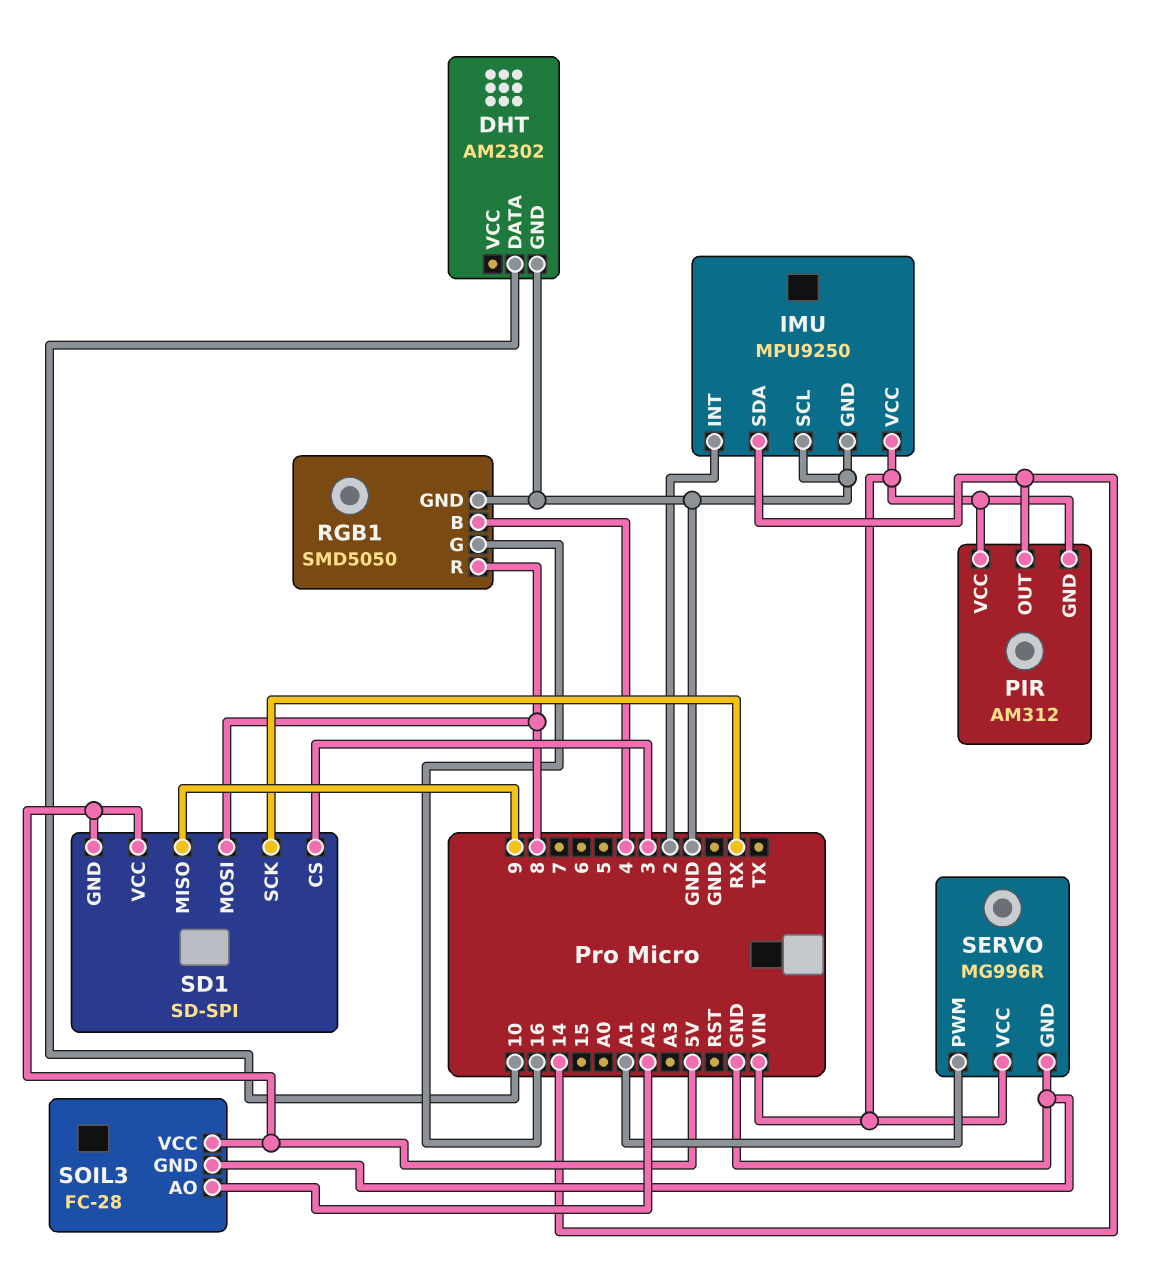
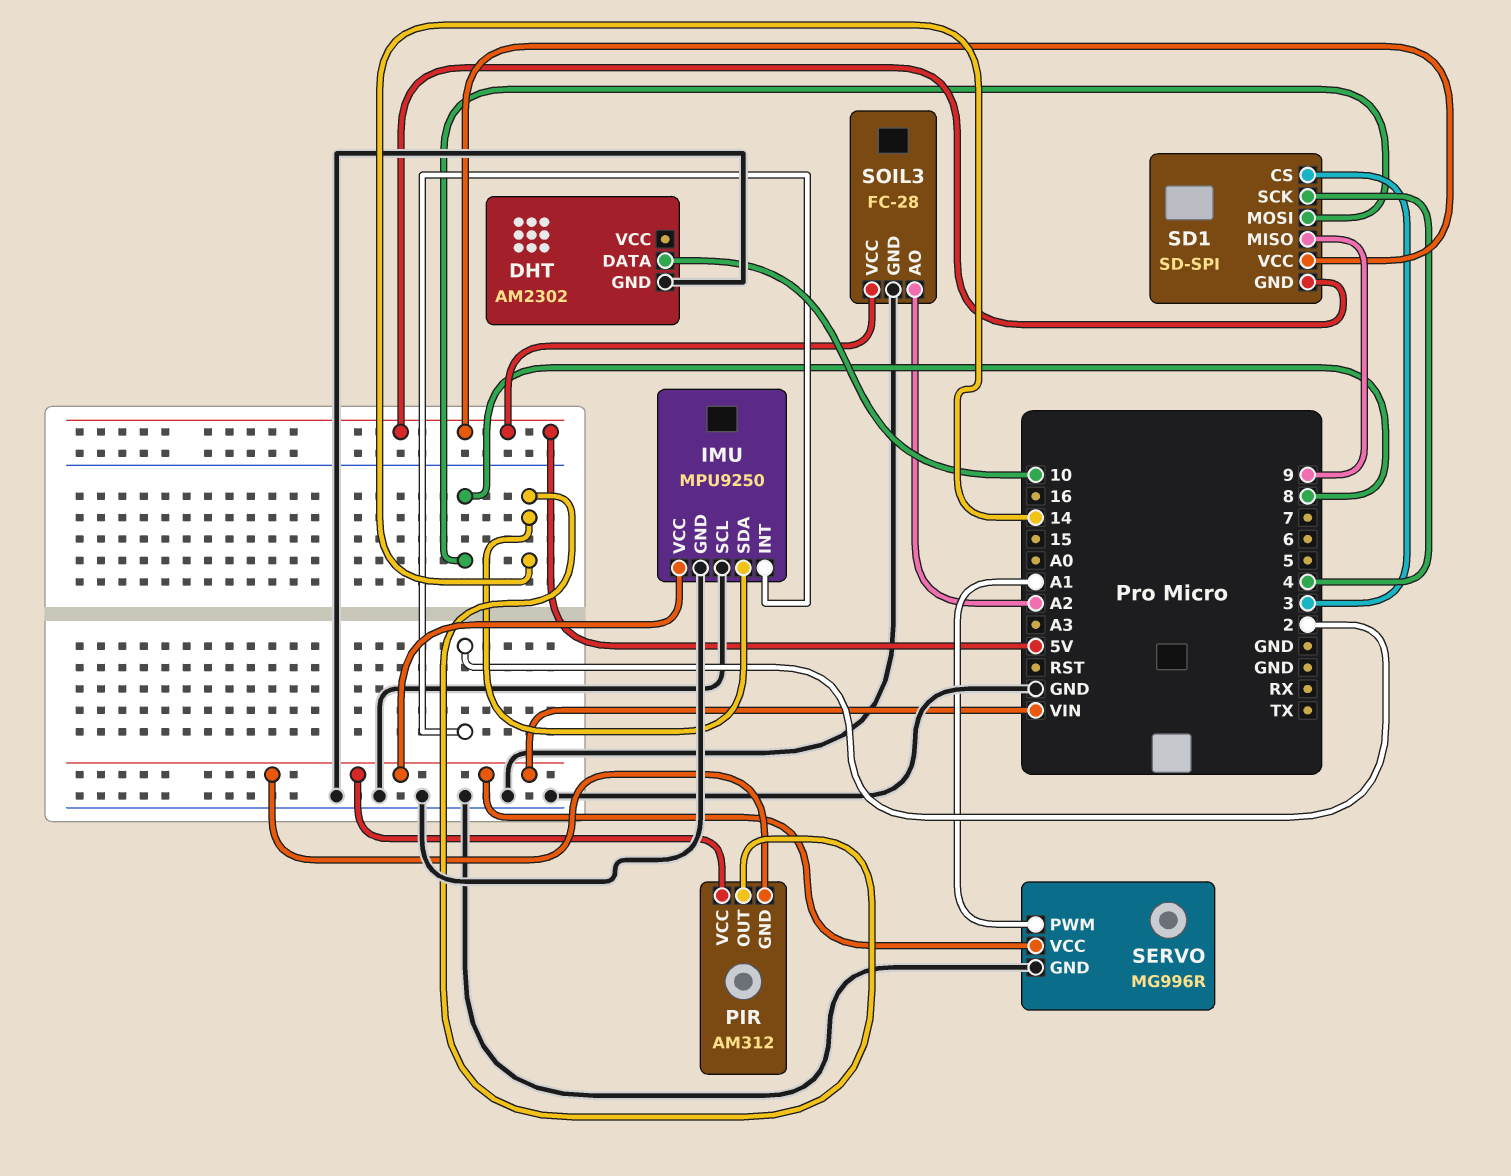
RGB1: SMD5050 -> none
RGB1 pin B: 4 -> none
RGB1 pin G: 16 -> none
RGB1 pin GND: GND -> none
RGB1 pin R: 8 -> none
SD1 pin SCK: RX -> 4

